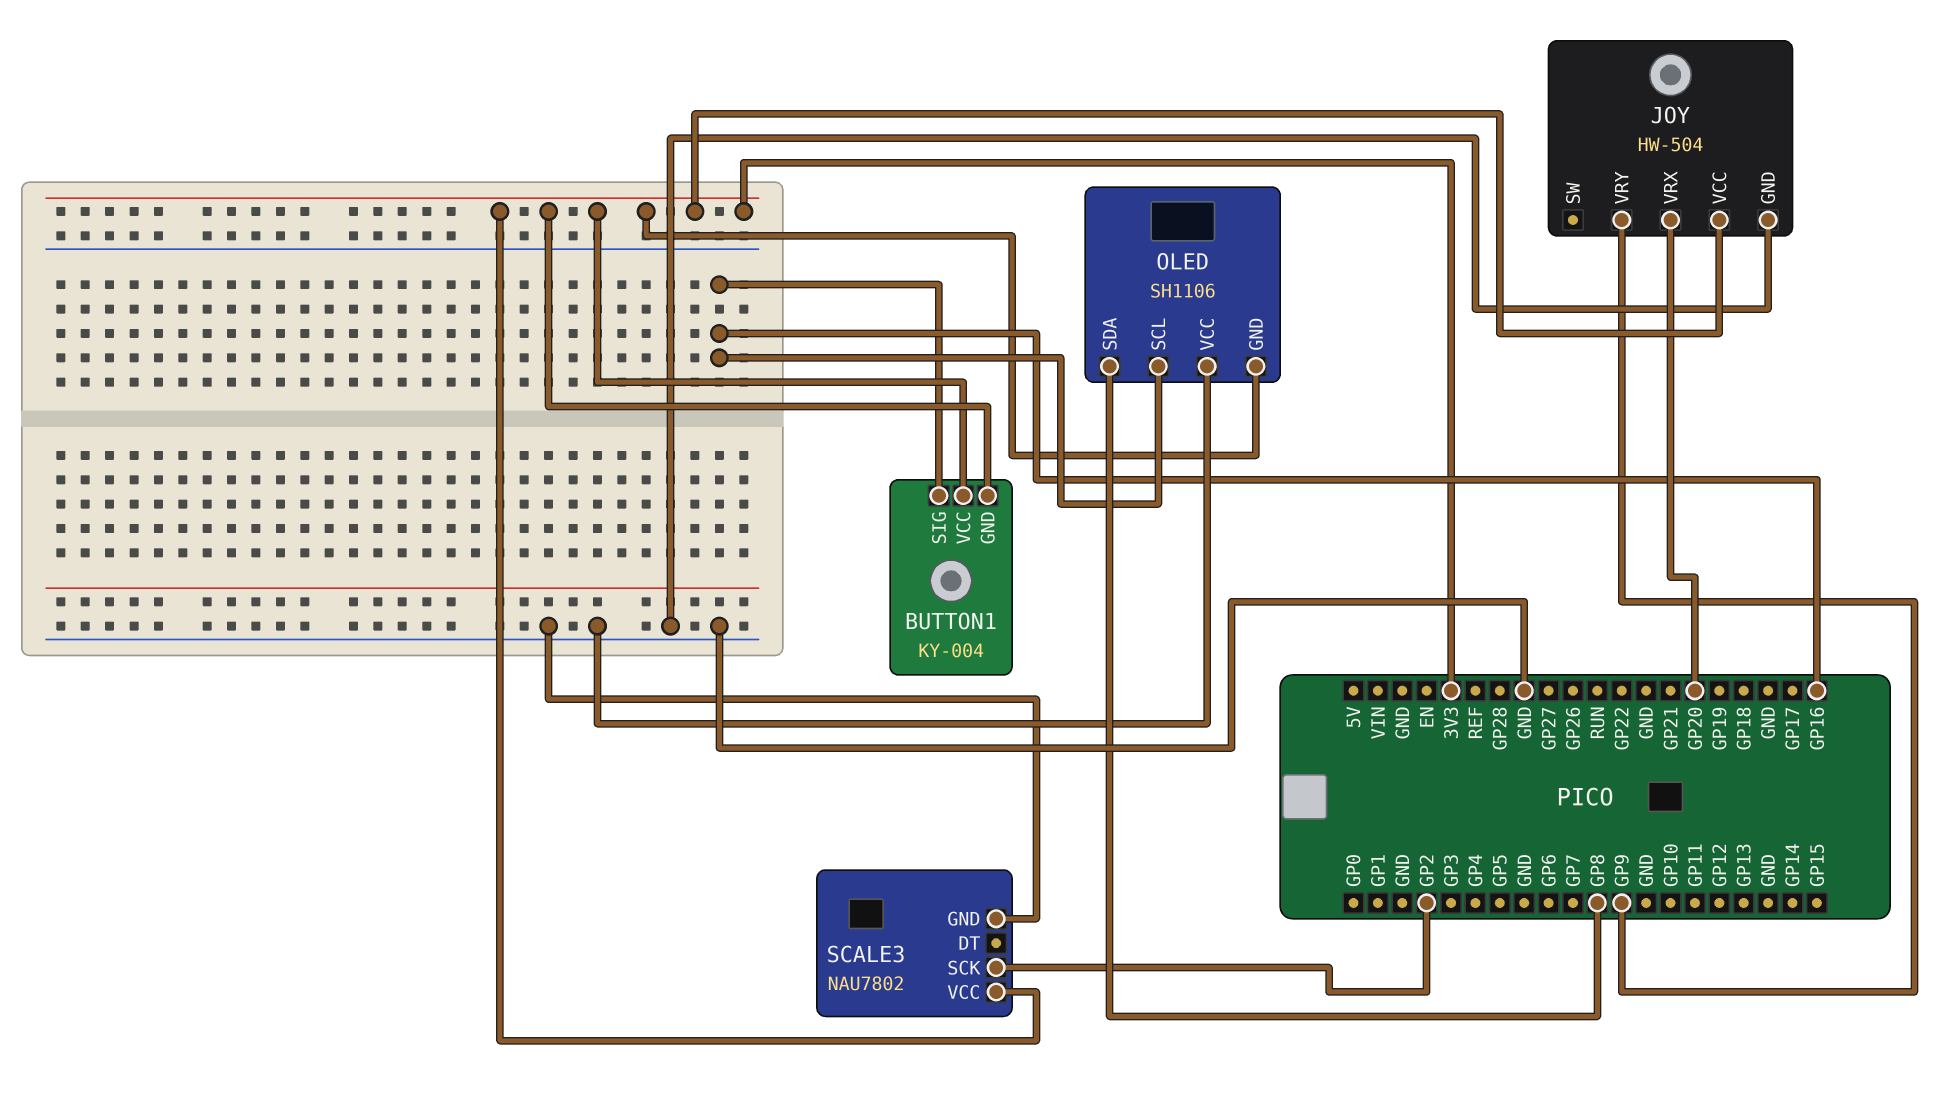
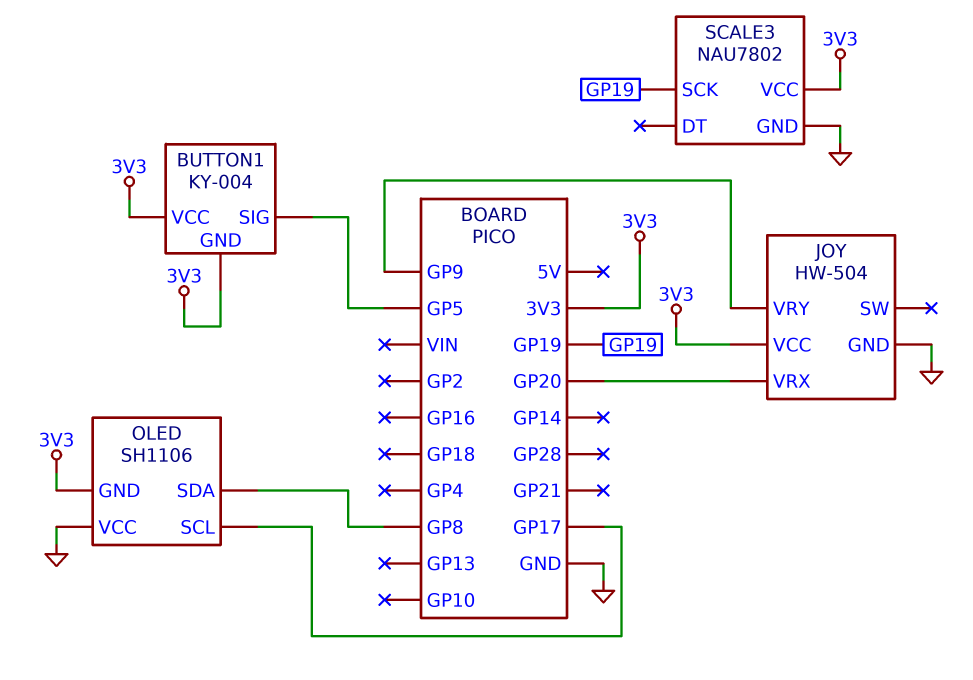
BUTTON1 pin SIG: GP16 -> GP5
OLED pin SCL: GP16 -> GP17
SCALE3 pin SCK: GP2 -> GP19

